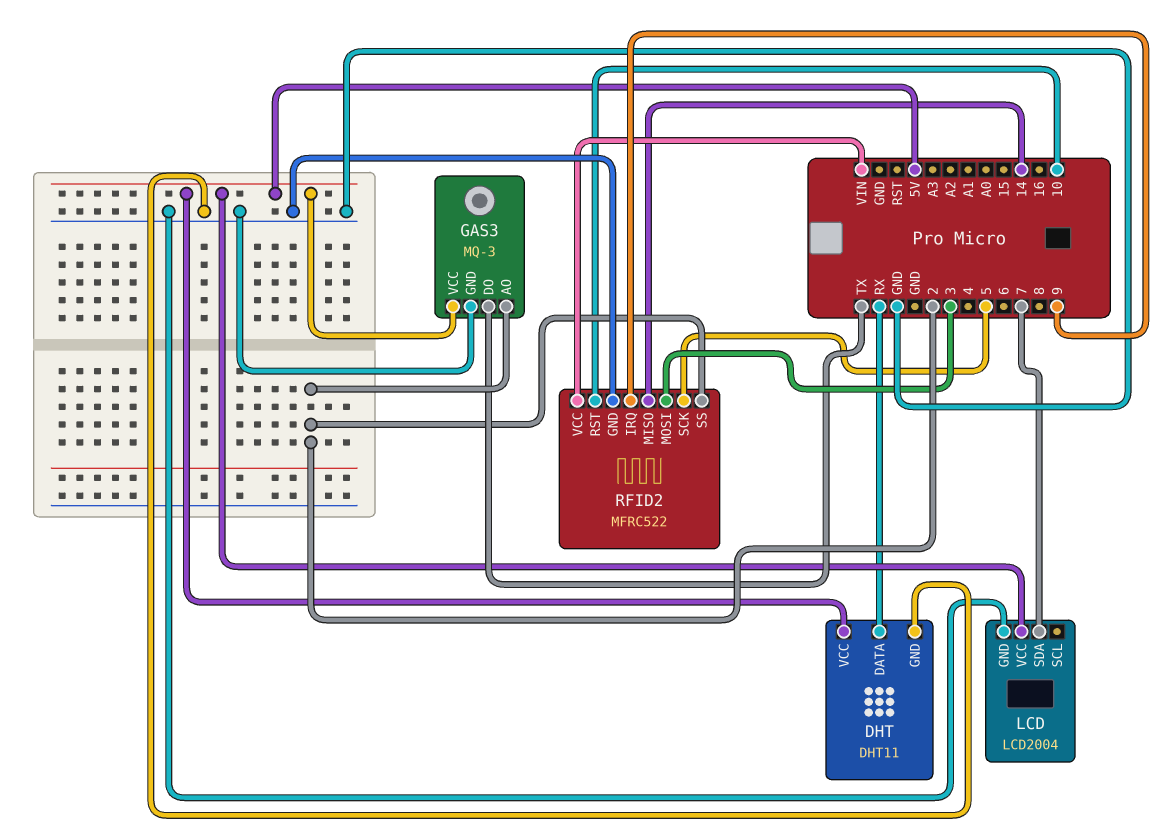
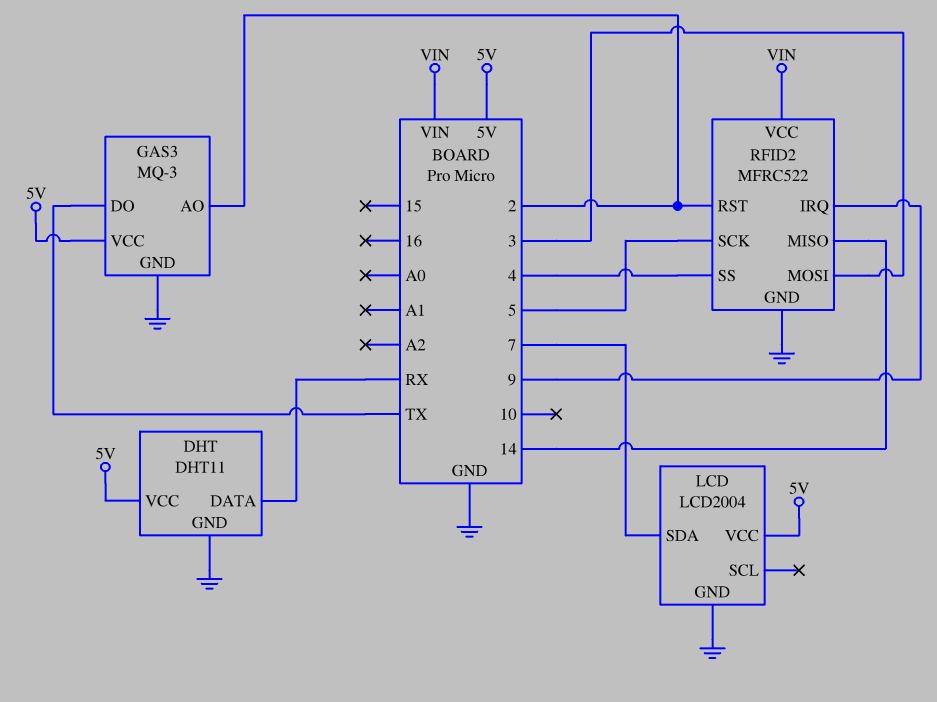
RFID2 pin RST: 10 -> 2
RFID2 pin SS: 2 -> 4

